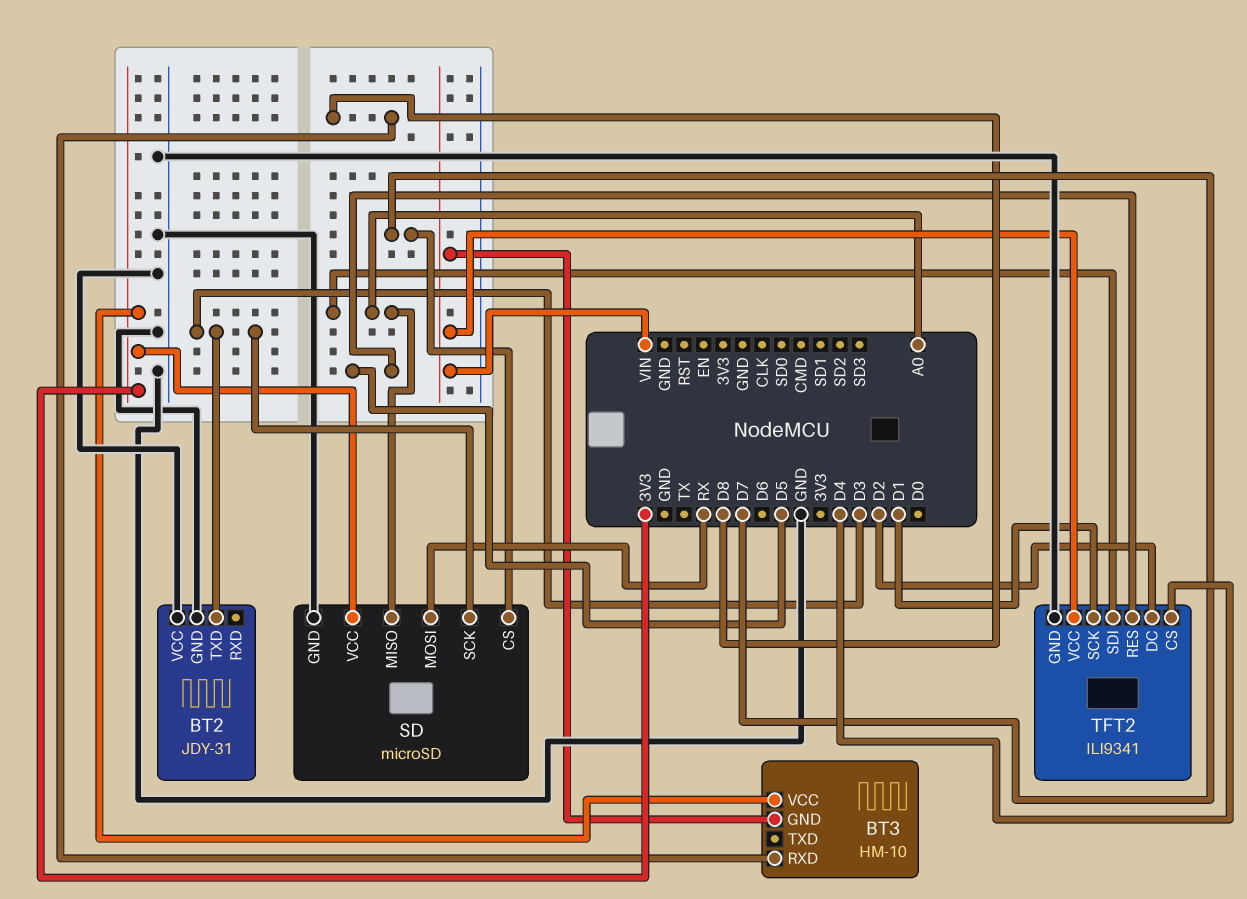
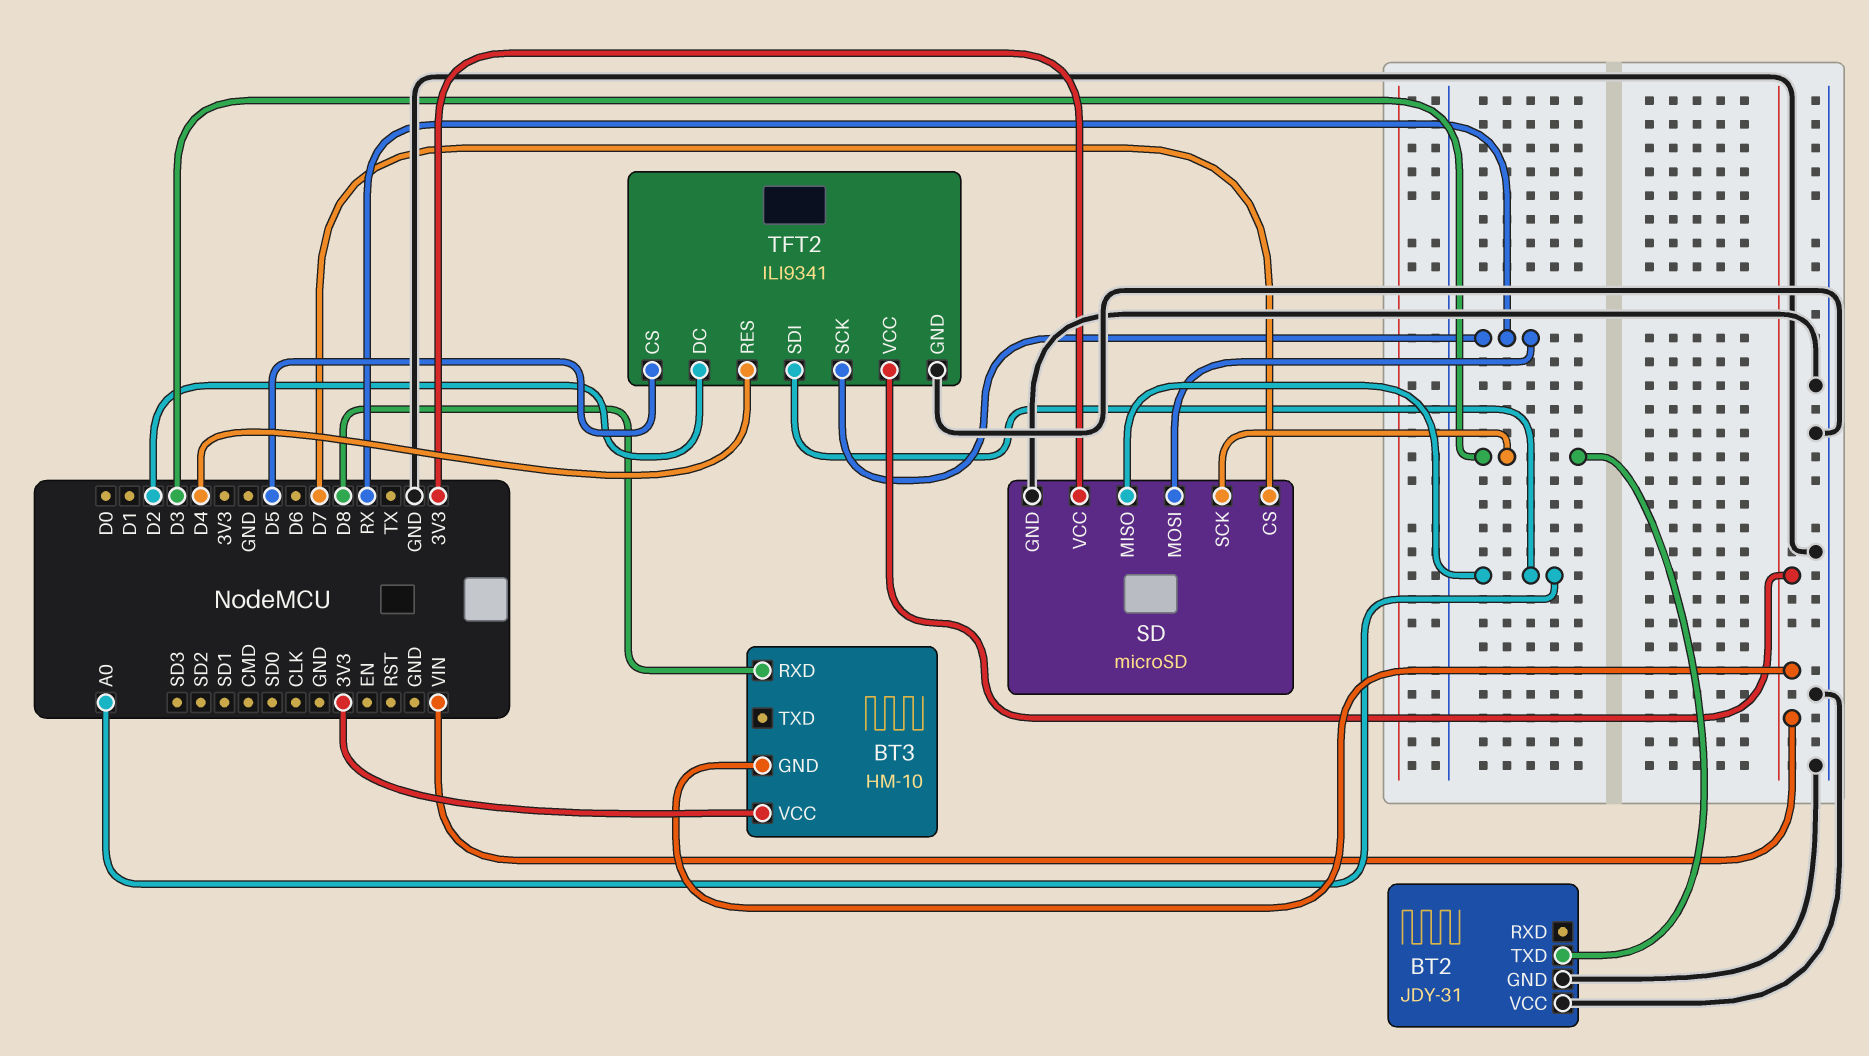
TFT2 pin CS: D4 -> D5
TFT2 pin RES: D5 -> D4
TFT2 pin SCK: D1 -> RX

